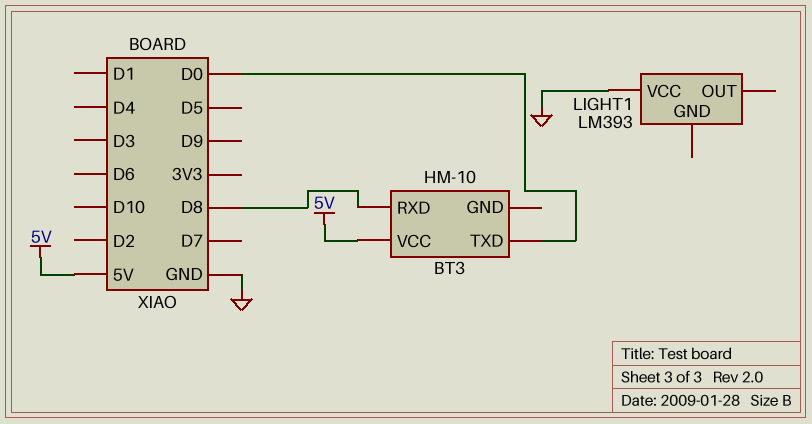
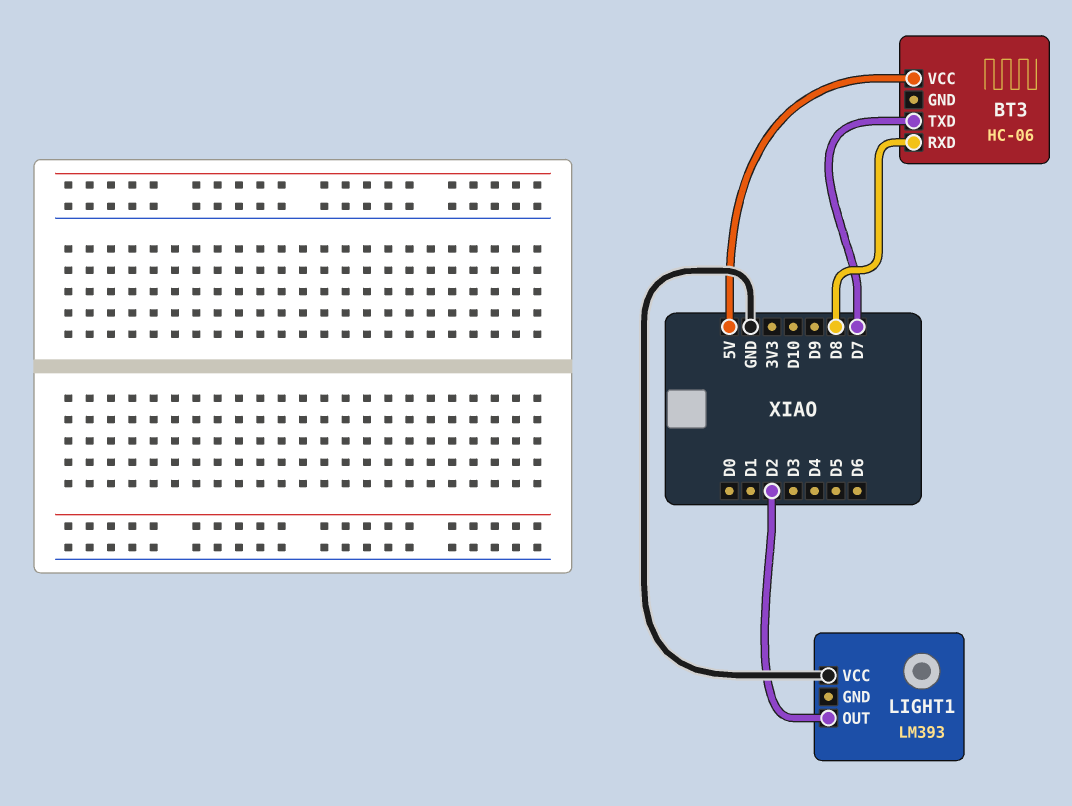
BT3: HM-10 -> HC-06
BT3 pin TXD: D0 -> D7
LIGHT1 pin OUT: none -> D2

